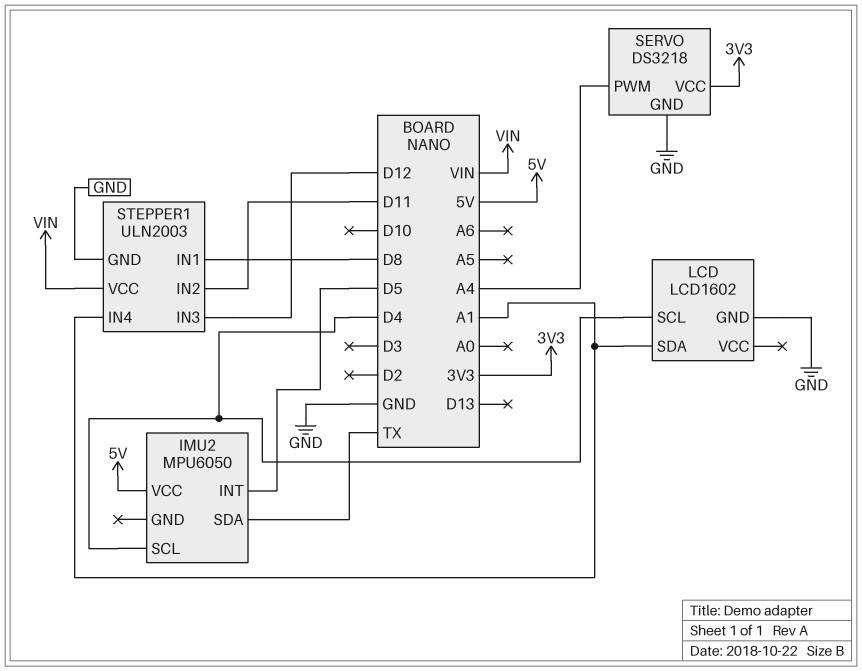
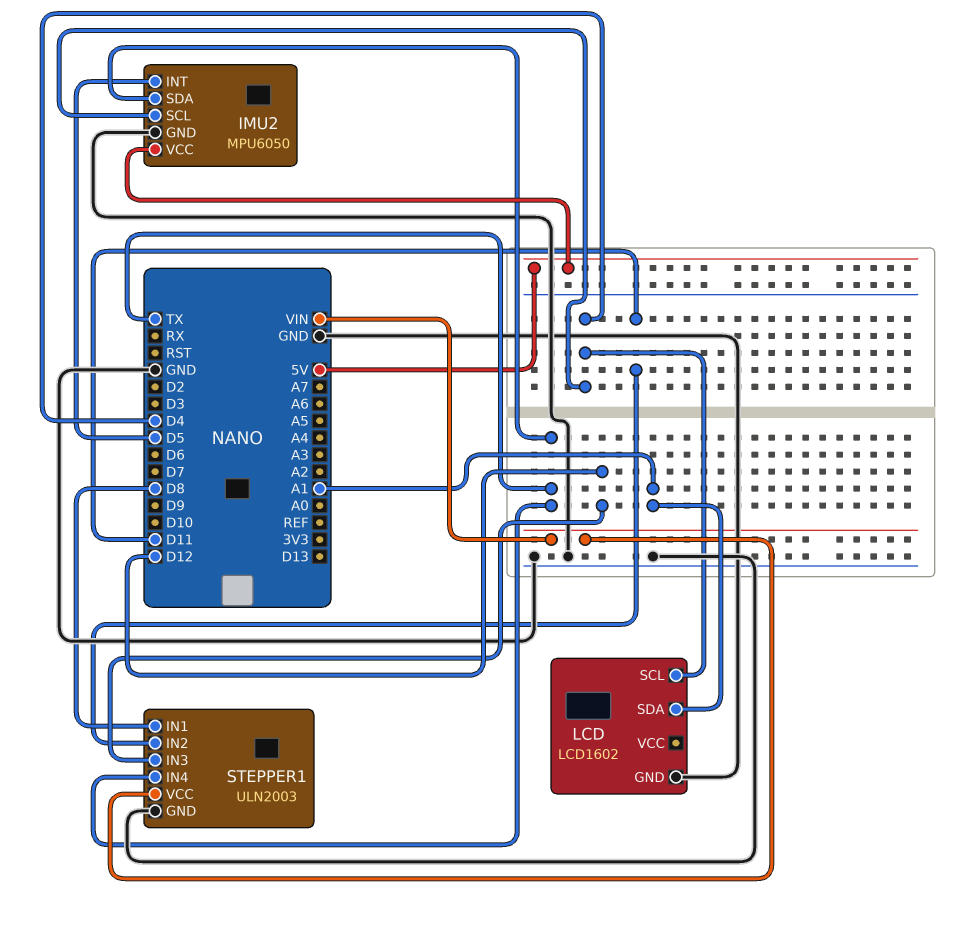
IMU2 pin GND: none -> GND
SERVO: DS3218 -> none
SERVO pin GND: GND -> none
SERVO pin PWM: A4 -> none
SERVO pin VCC: 3V3 -> none
STEPPER1 pin IN4: A1 -> TX

